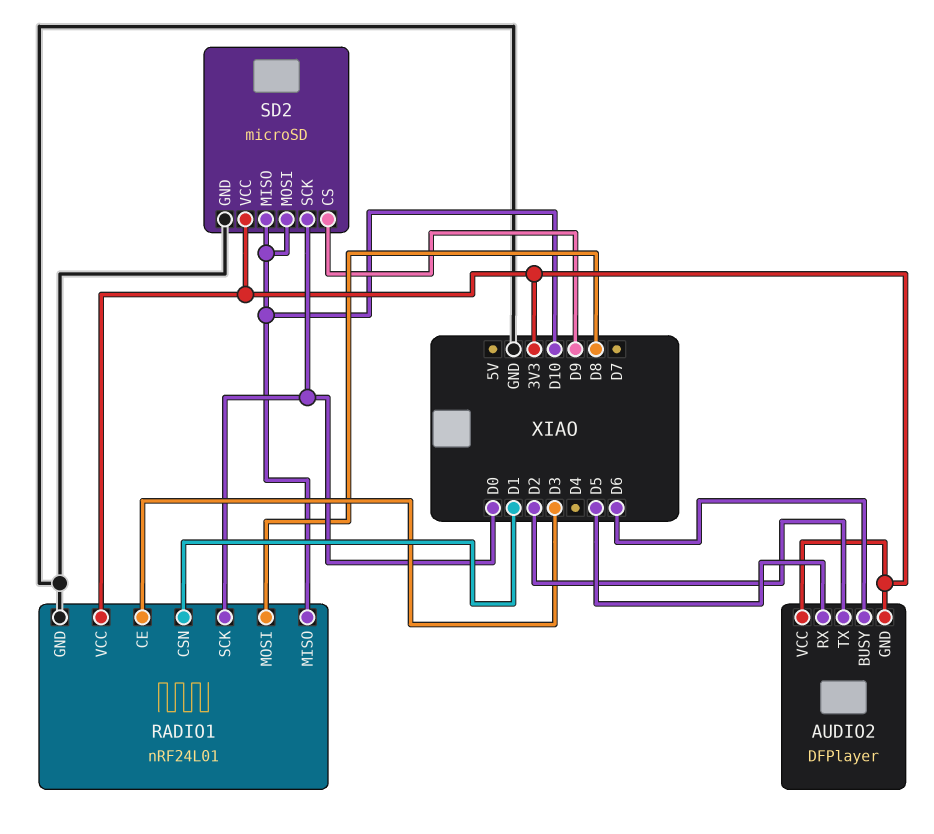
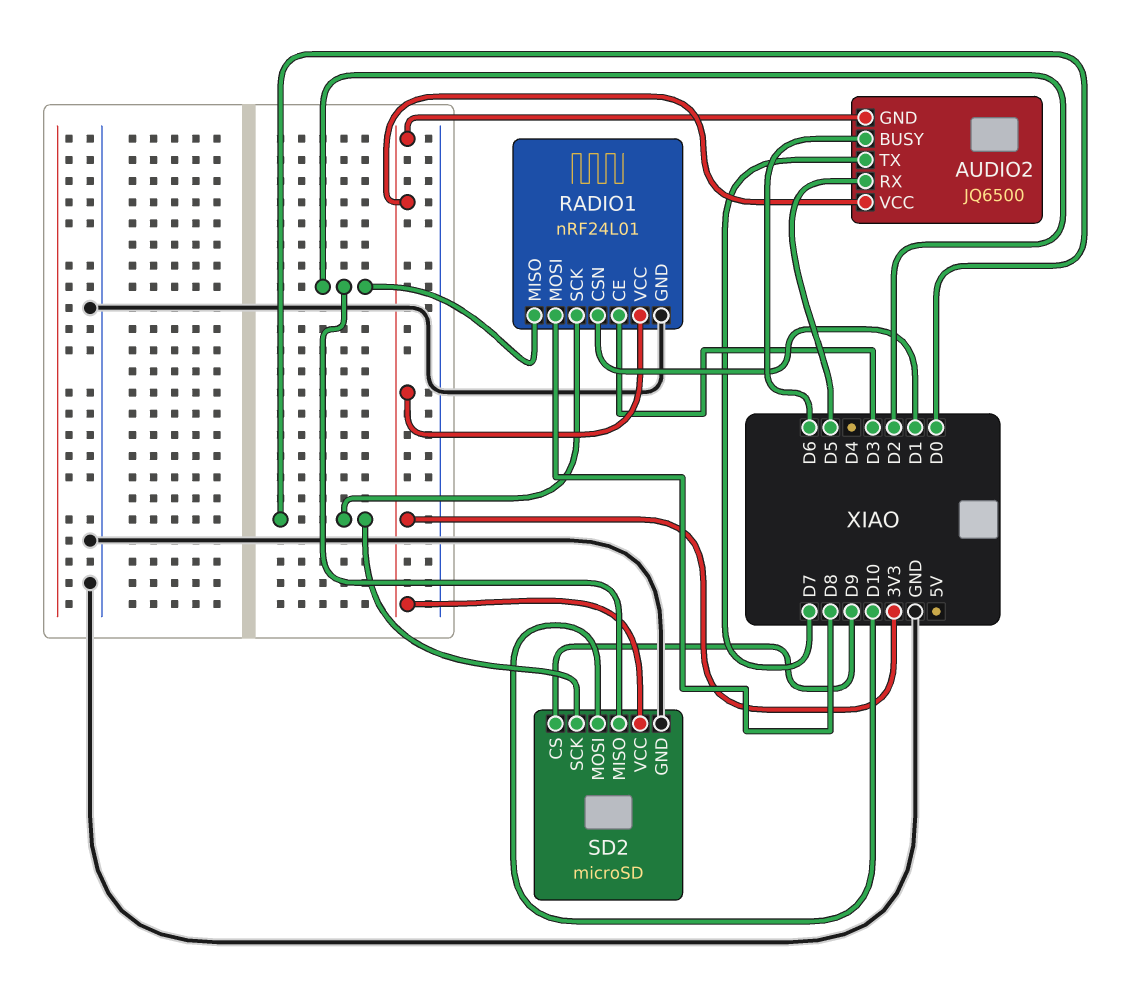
AUDIO2: DFPlayer -> JQ6500
AUDIO2 pin TX: D2 -> D7
RADIO1 pin MISO: D10 -> D2
SD2 pin MISO: D10 -> D2

